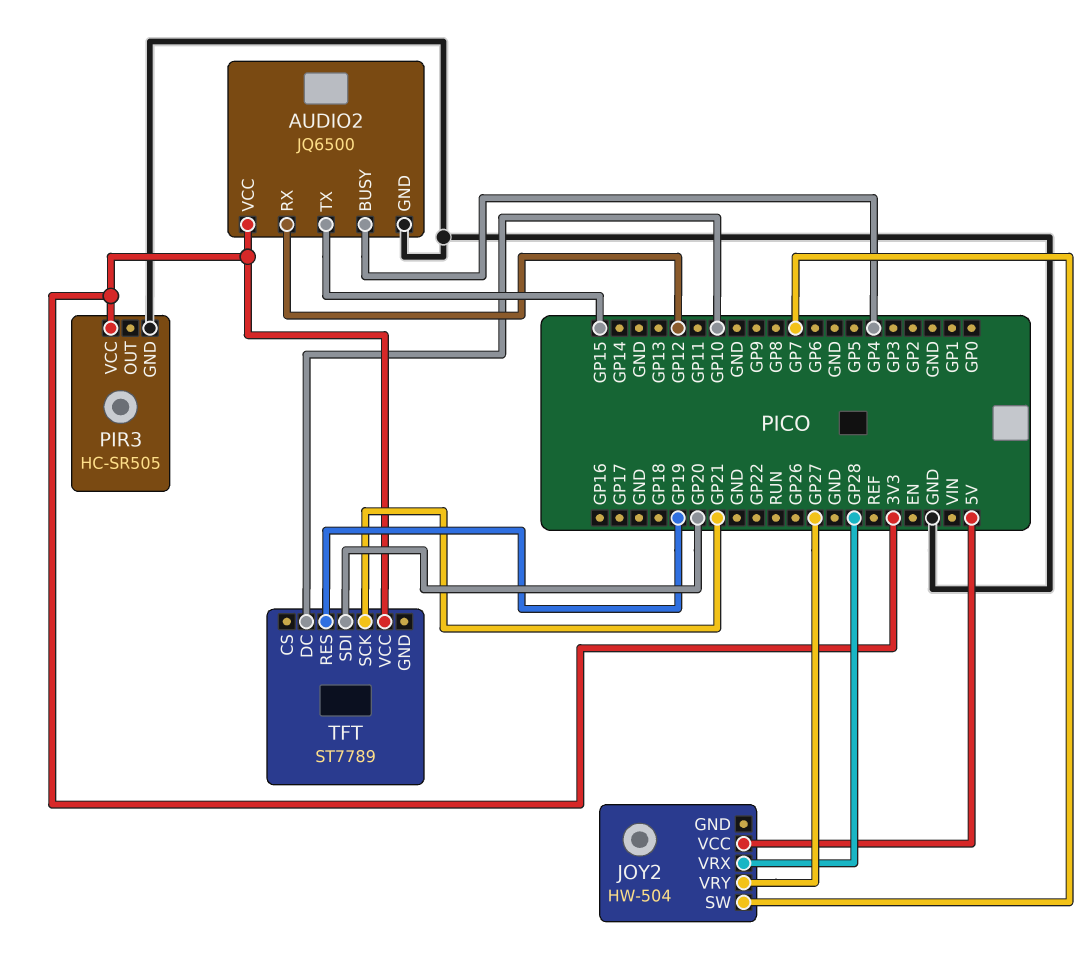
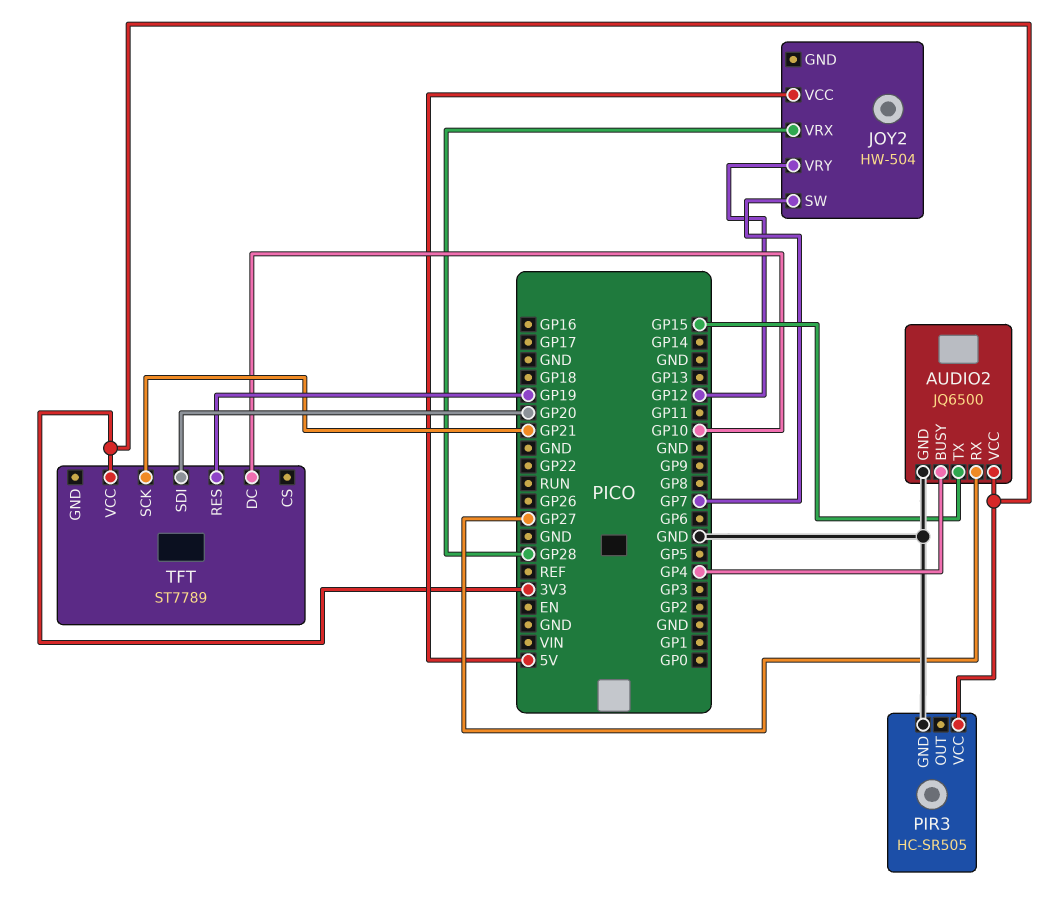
AUDIO2 pin RX: GP12 -> GP27
JOY2 pin VRY: GP27 -> GP12

